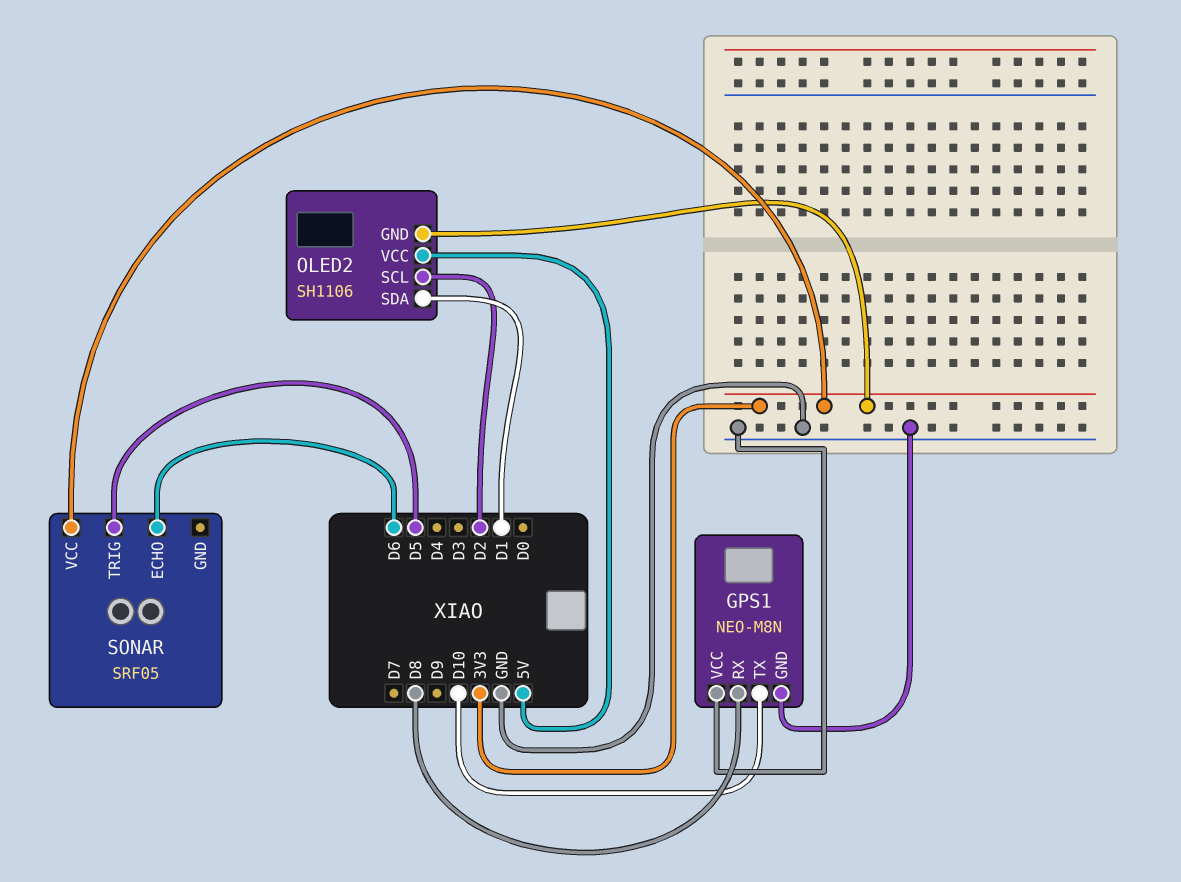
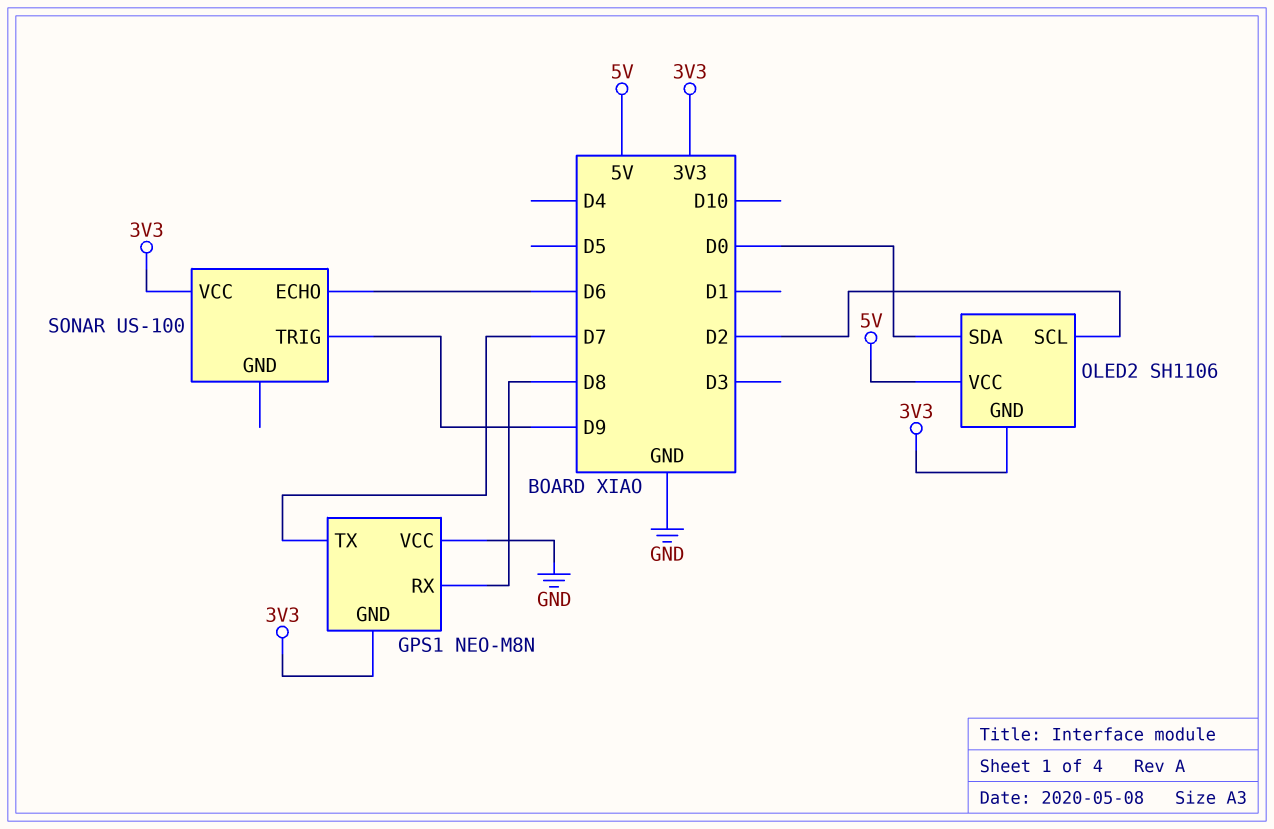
GPS1 pin GND: GND -> 3V3
GPS1 pin TX: D10 -> D7
OLED2 pin SDA: D1 -> D0
SONAR: SRF05 -> US-100
SONAR pin TRIG: D5 -> D9

